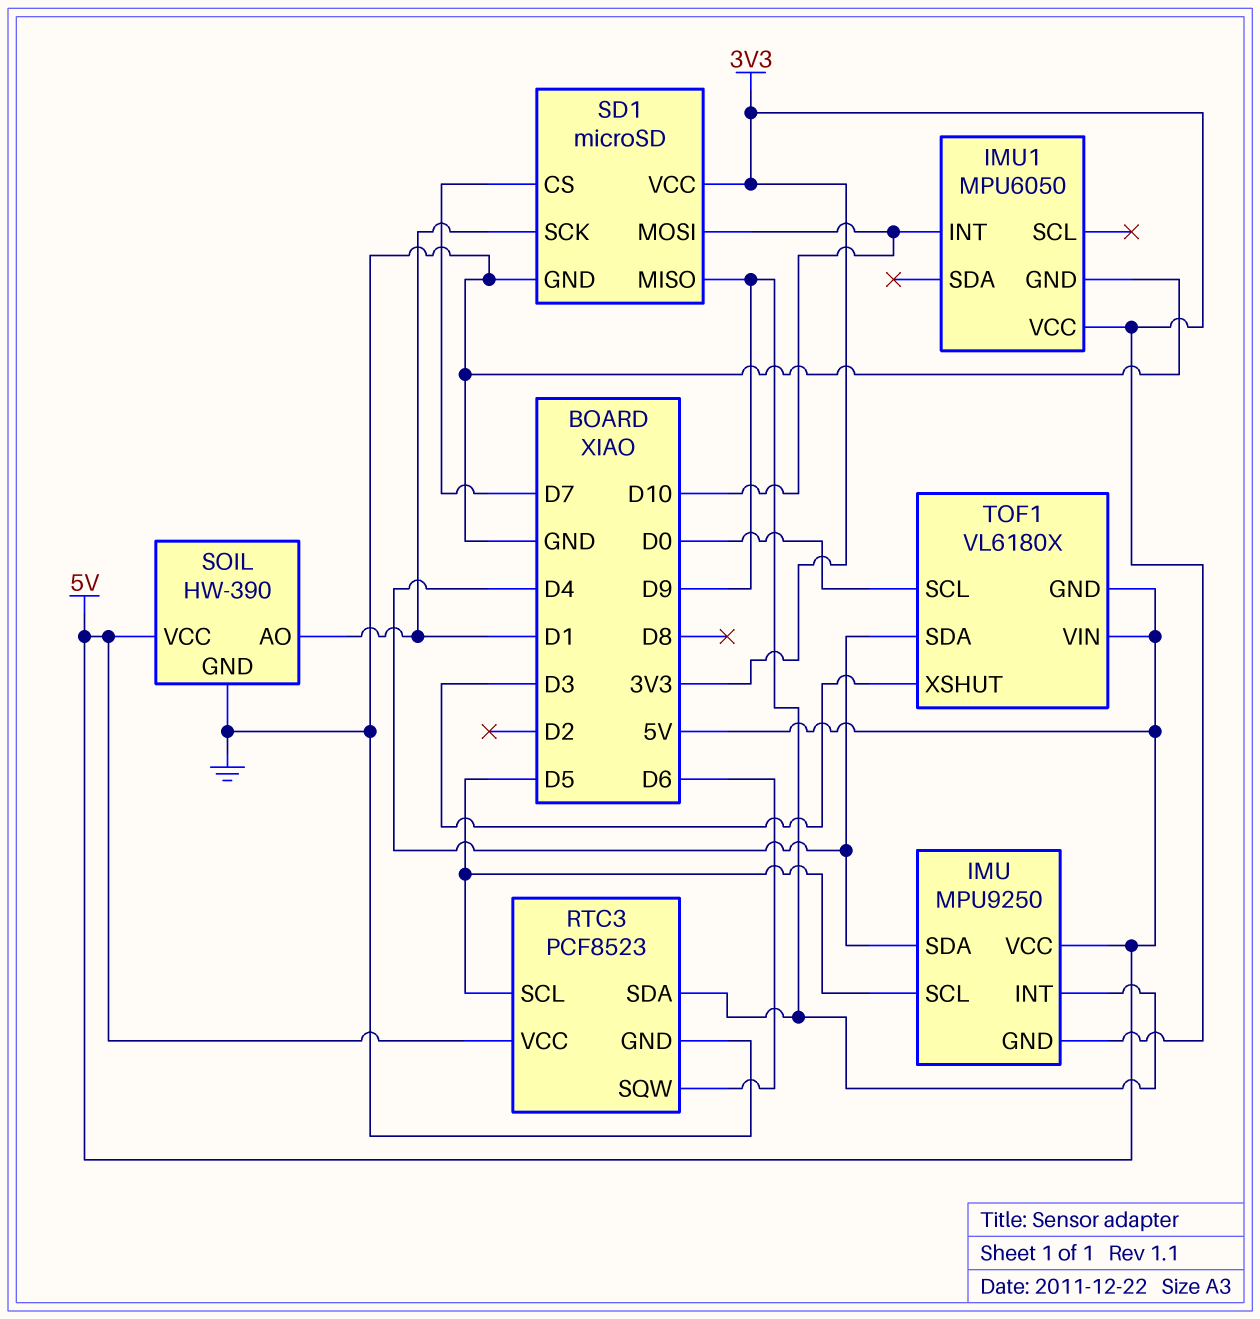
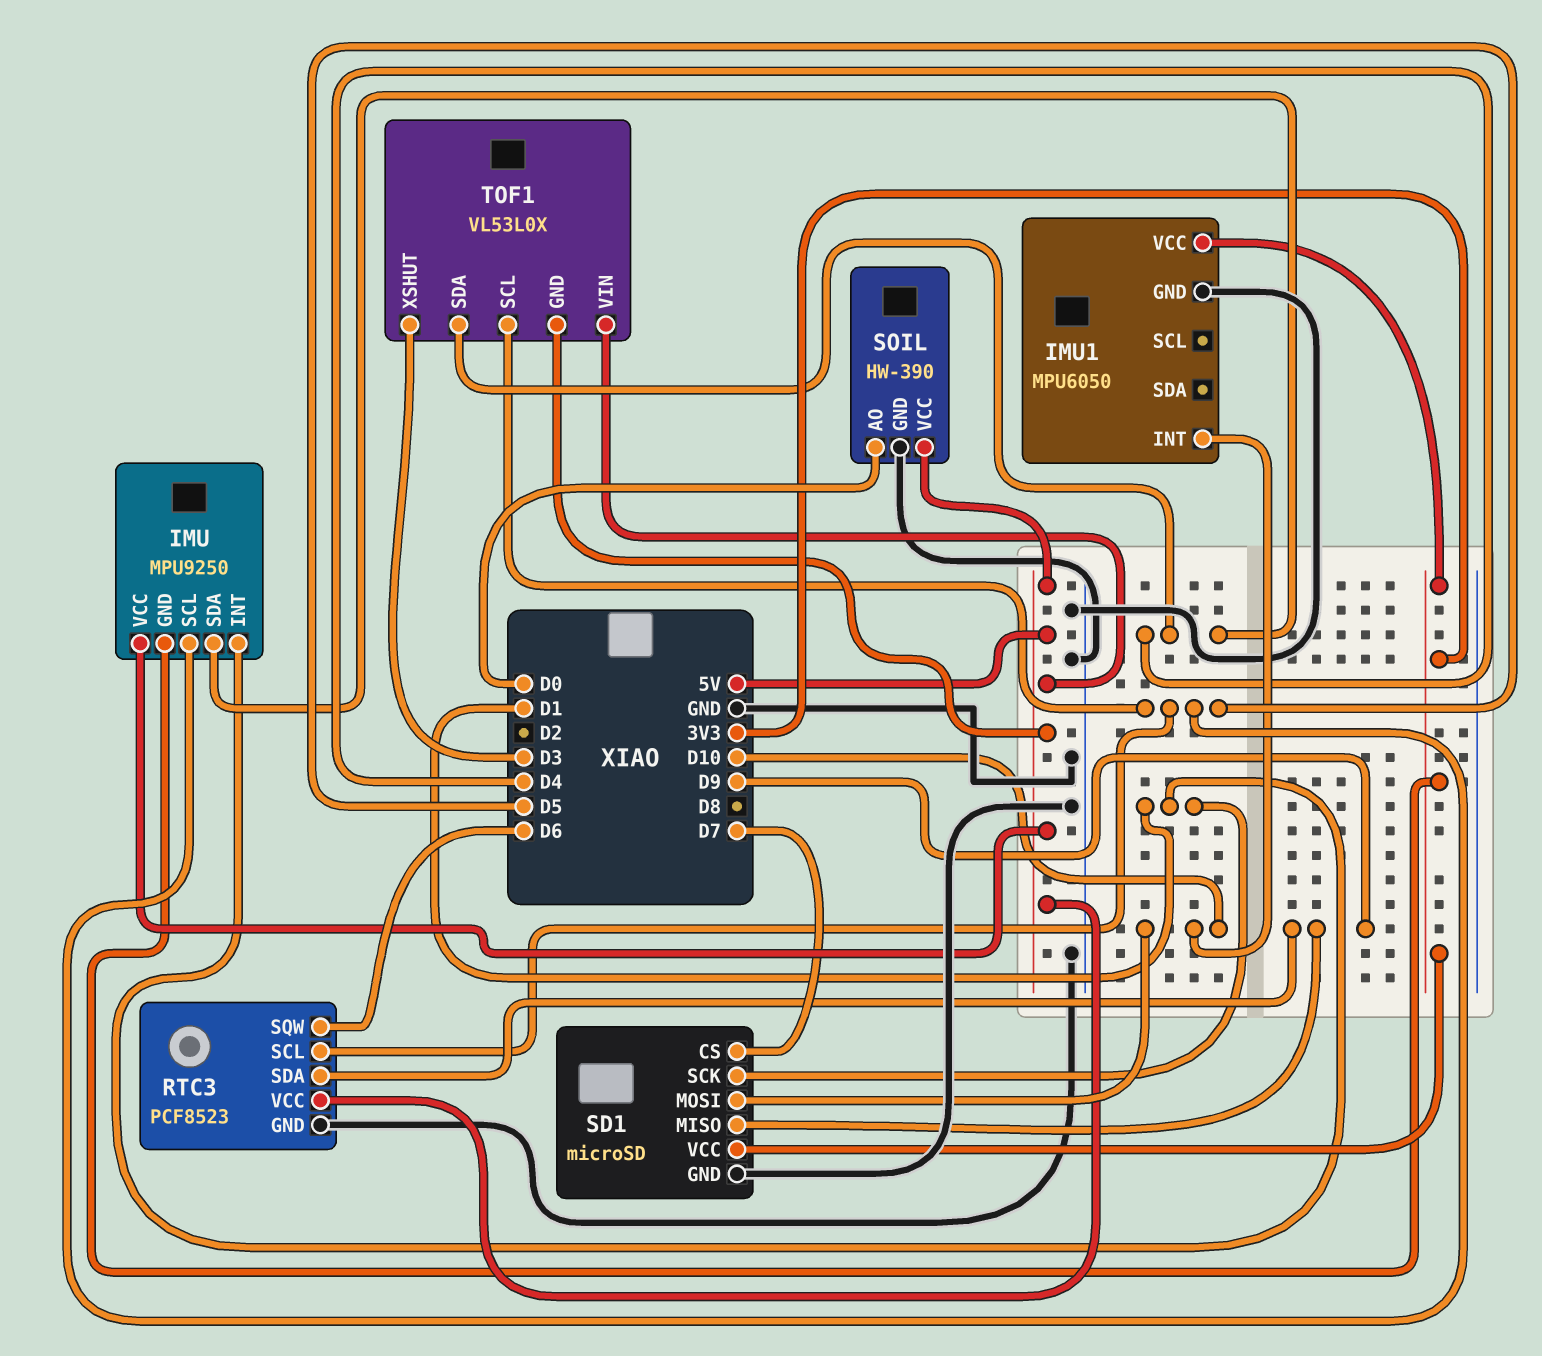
IMU pin INT: D9 -> D1
SOIL pin AO: D1 -> D0
TOF1: VL6180X -> VL53L0X
TOF1 pin SCL: D0 -> D5

